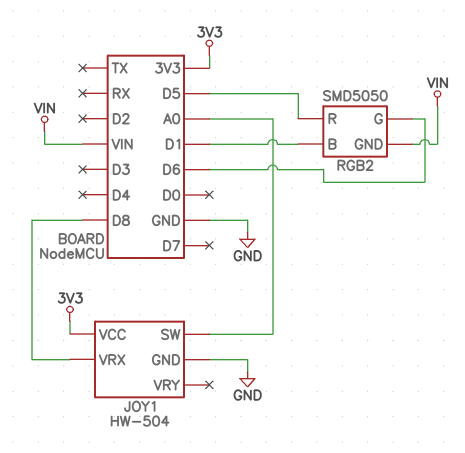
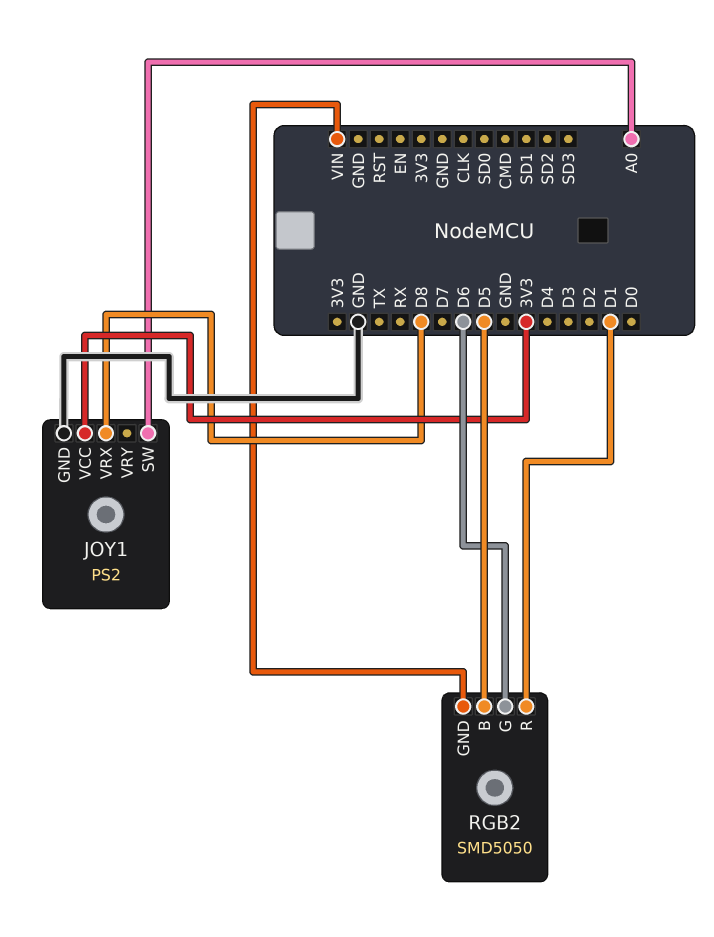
JOY1: HW-504 -> PS2
RGB2 pin B: D1 -> D5
RGB2 pin R: D5 -> D1

